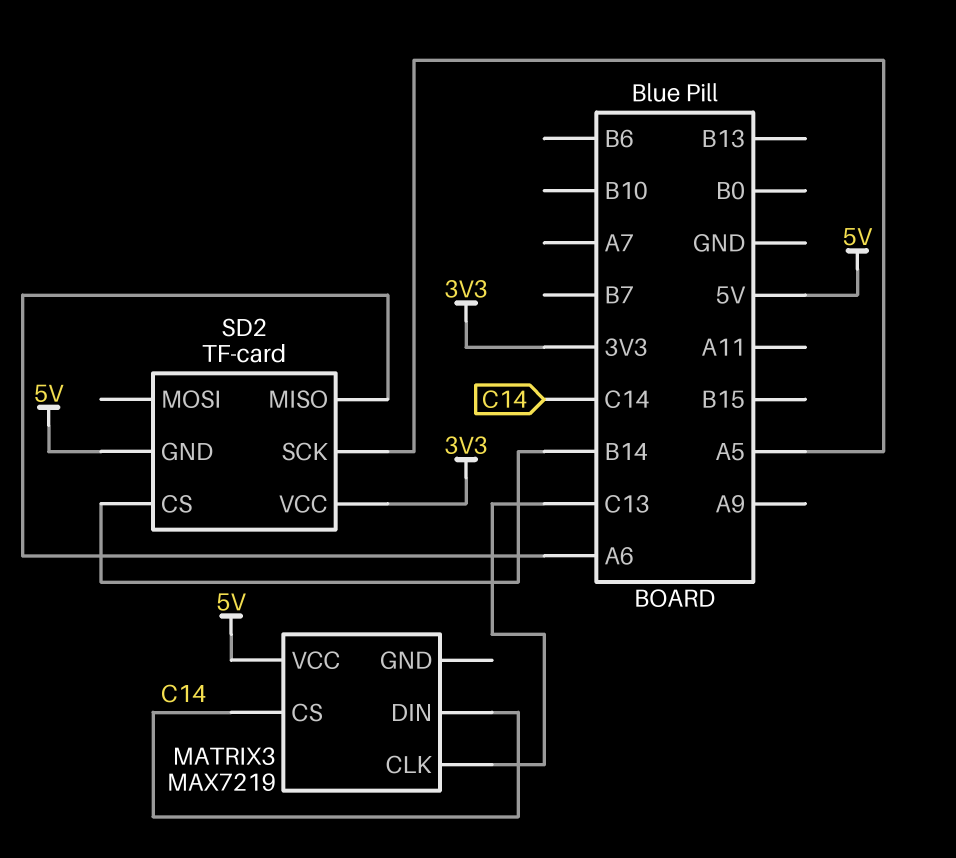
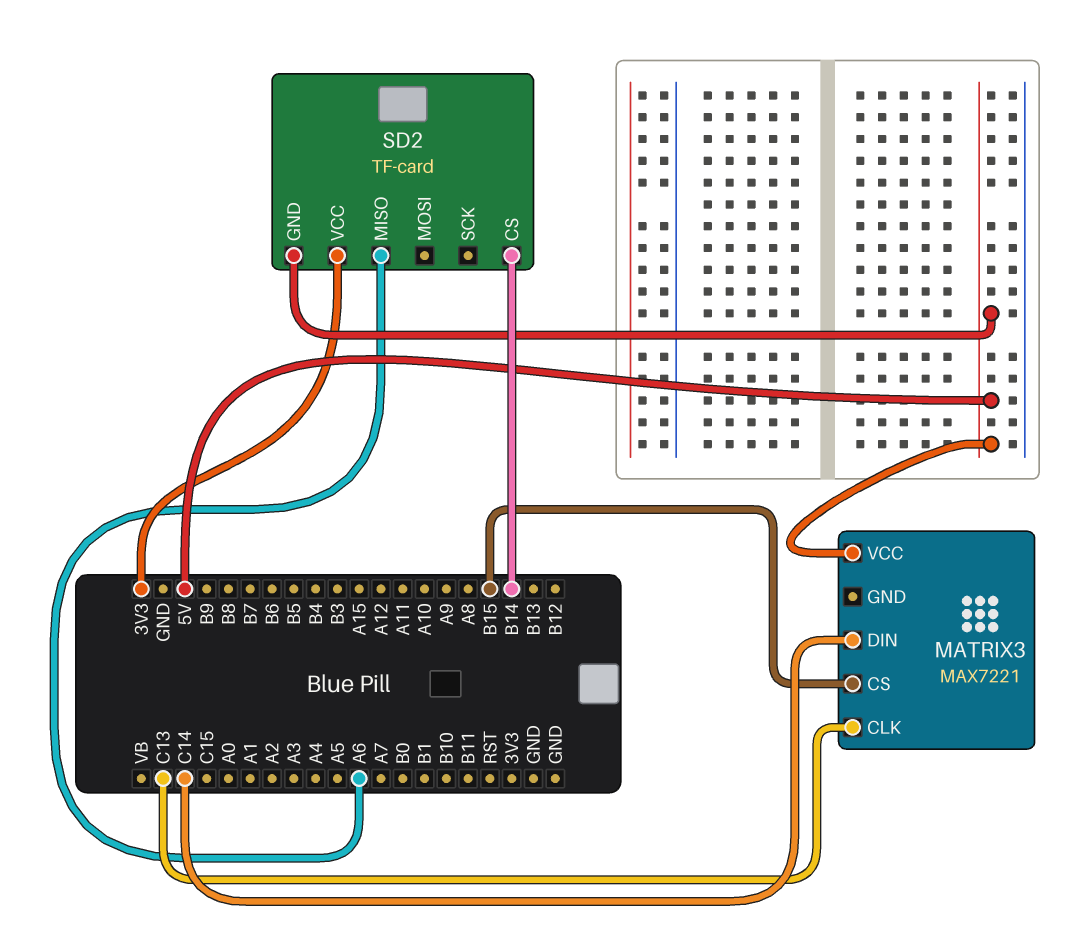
MATRIX3: MAX7219 -> MAX7221
MATRIX3 pin CS: C14 -> B15
SD2 pin SCK: A5 -> none

